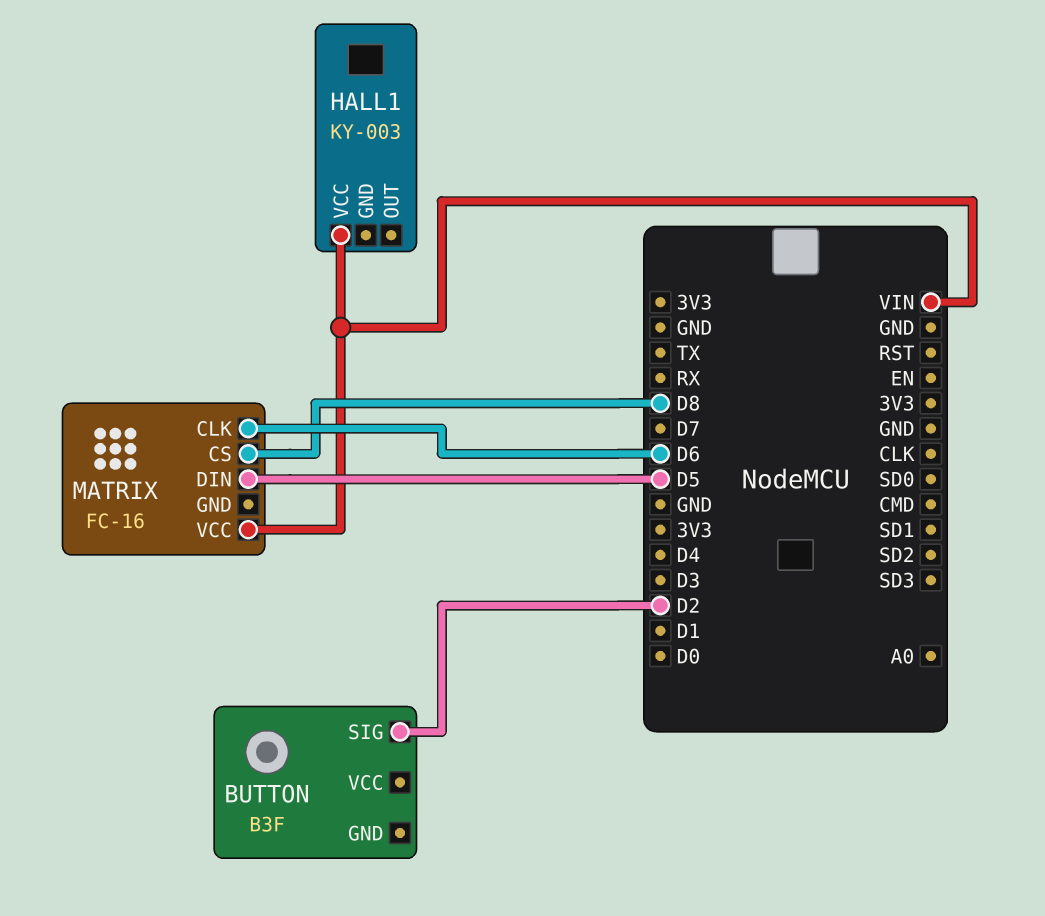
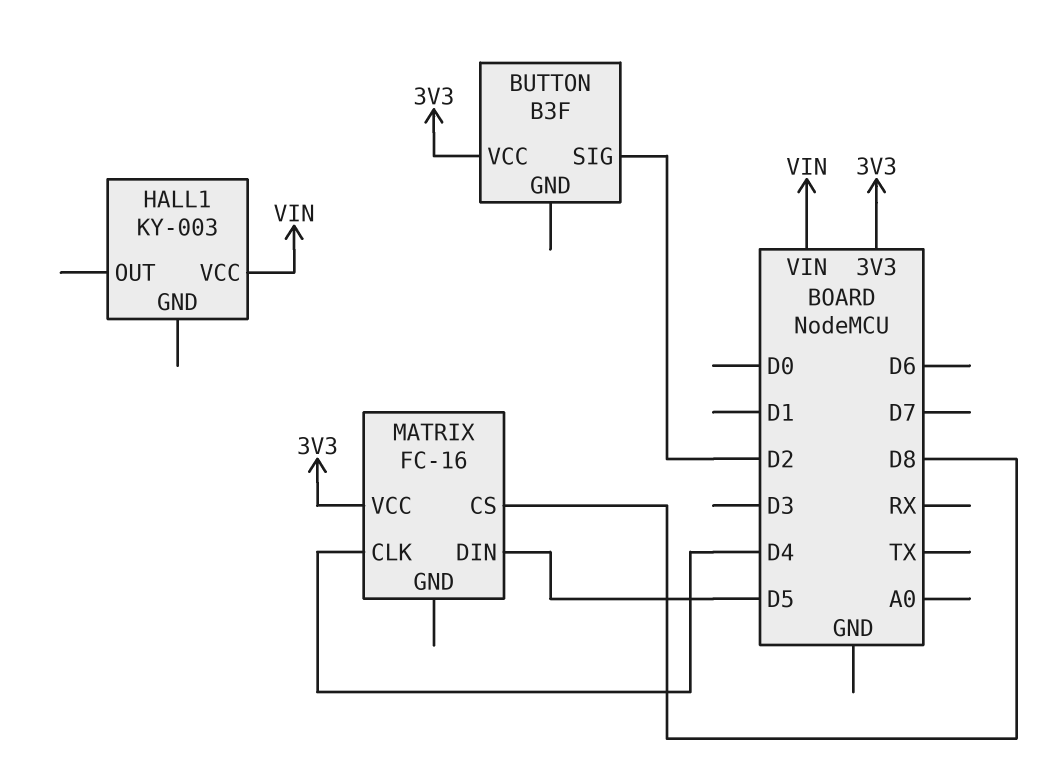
BUTTON pin VCC: none -> 3V3
MATRIX pin CLK: D6 -> D4
MATRIX pin VCC: VIN -> 3V3

